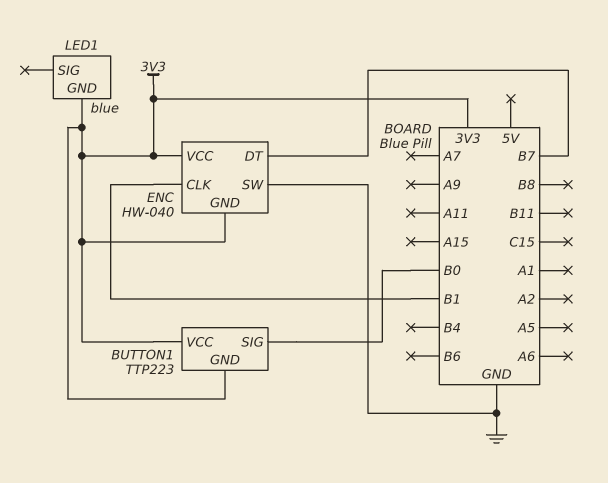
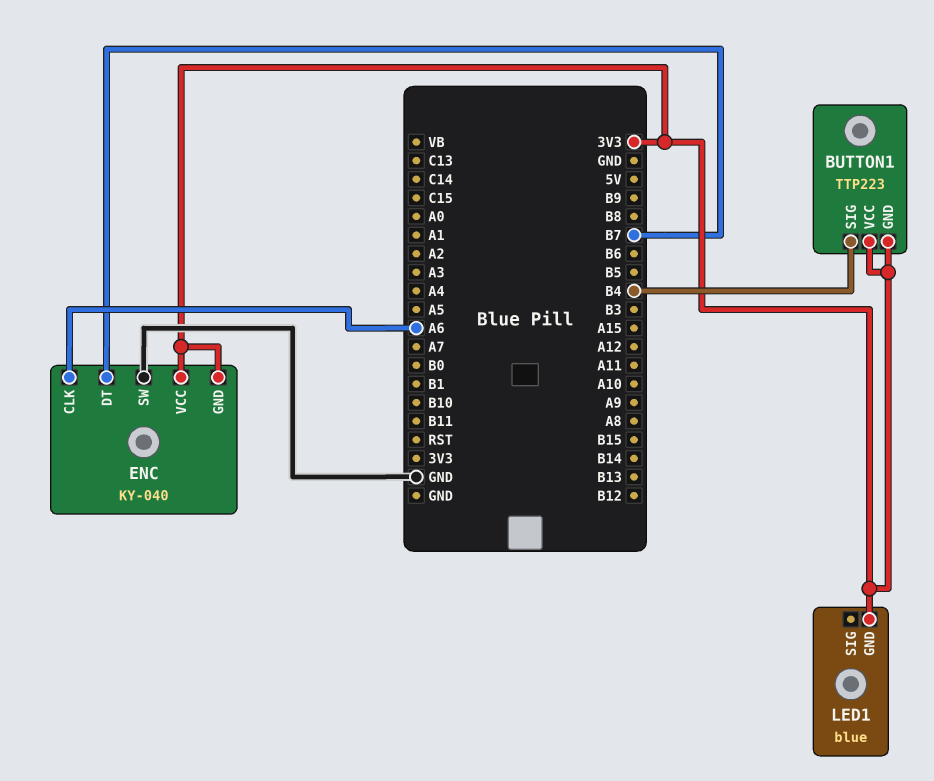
BUTTON1 pin SIG: B0 -> B4
ENC: HW-040 -> KY-040
ENC pin CLK: B1 -> A6

